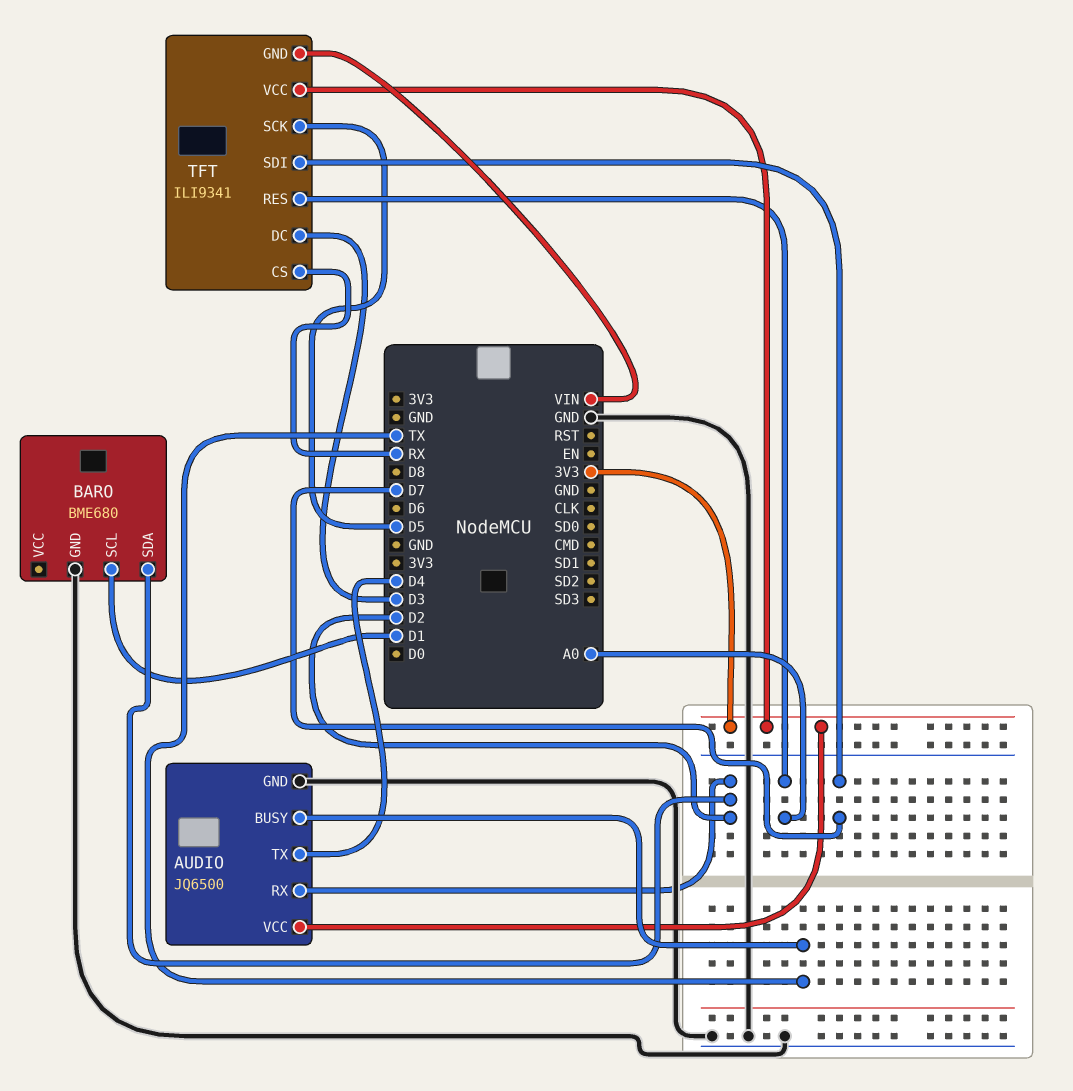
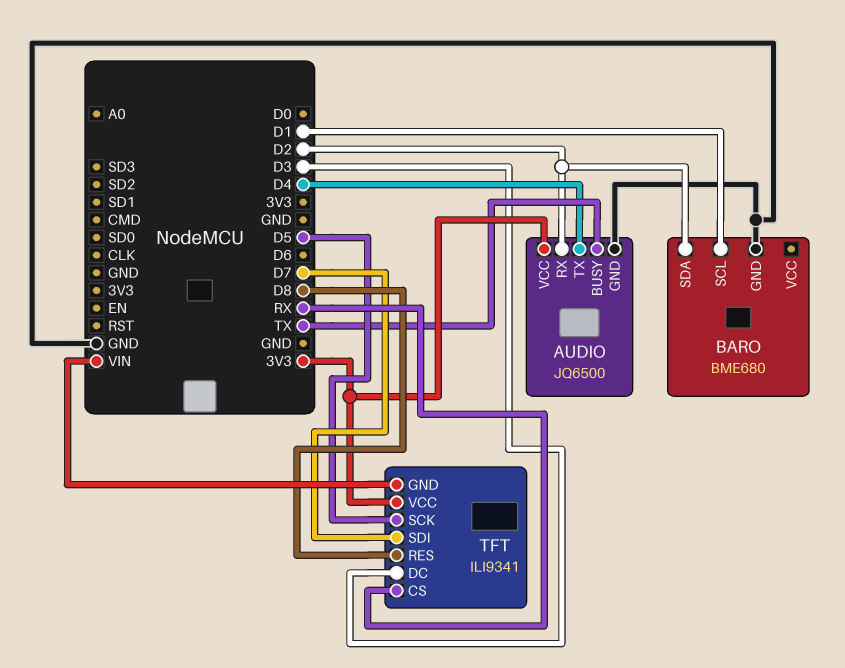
TFT pin RES: A0 -> D8

